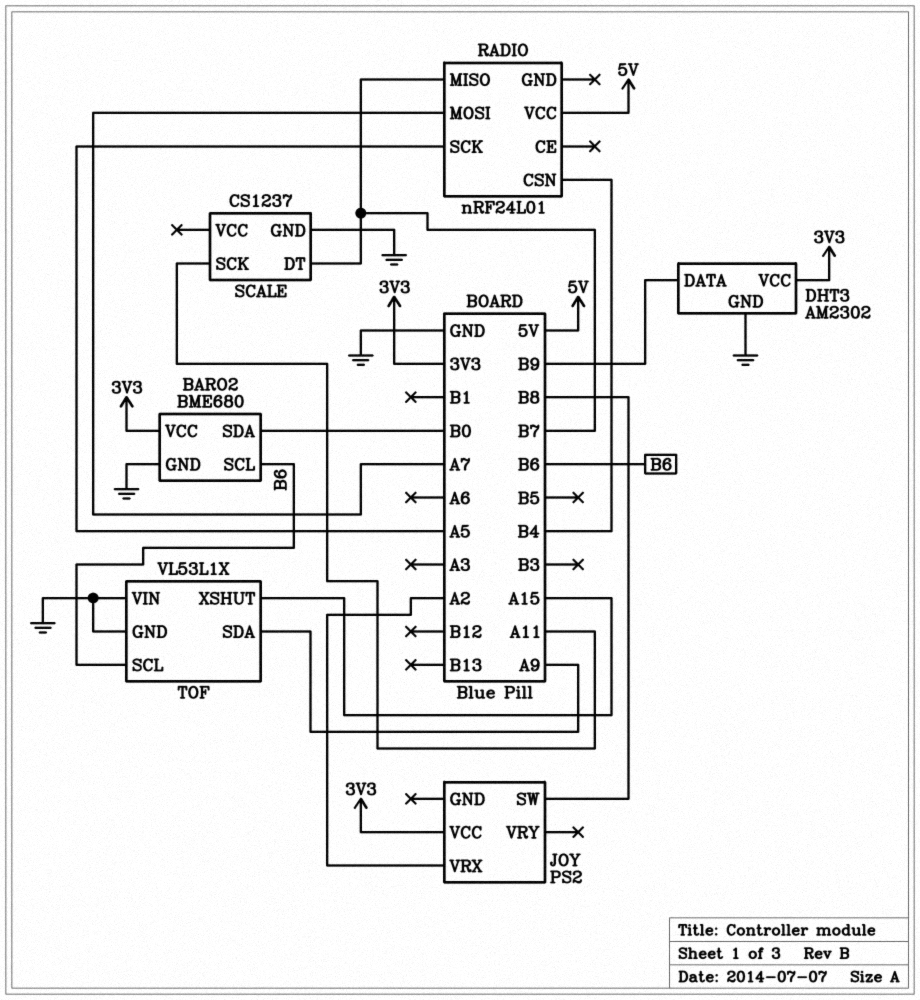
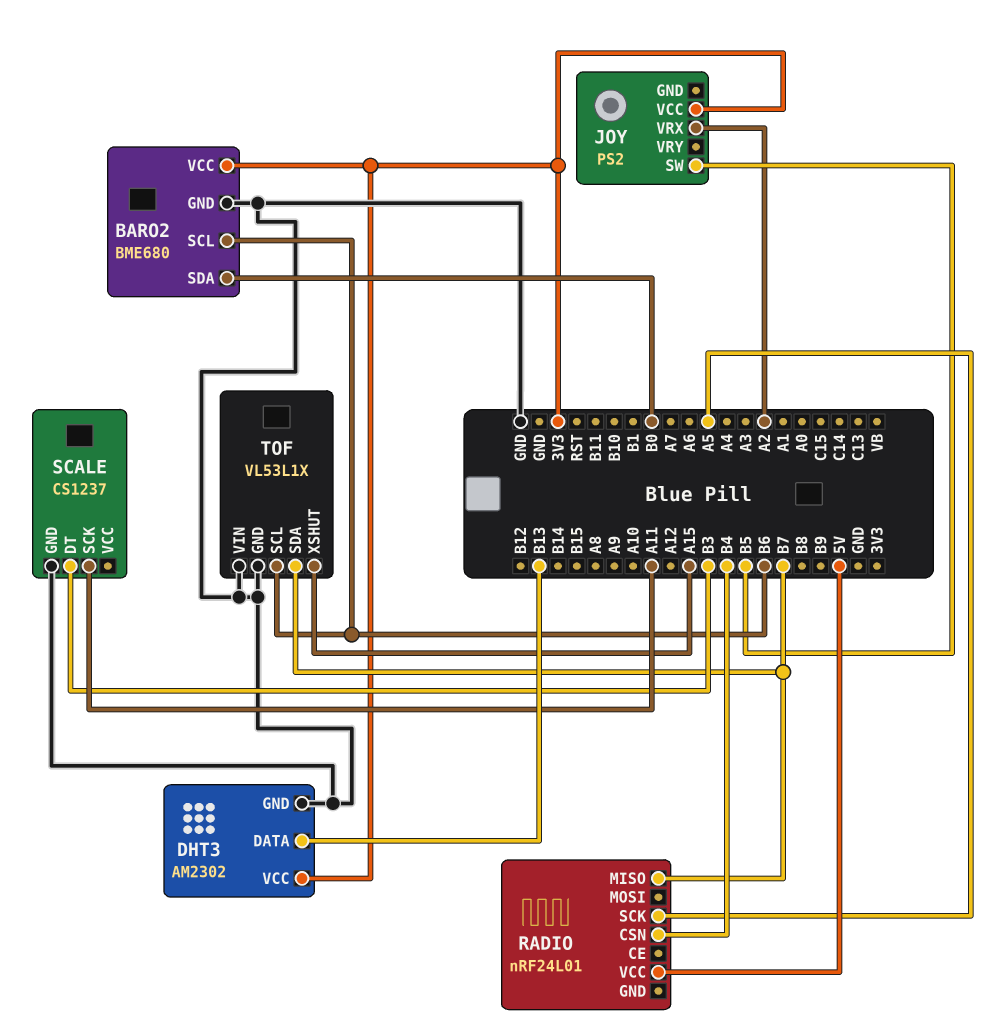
DHT3 pin DATA: B9 -> B13
JOY pin SW: B8 -> B5
RADIO pin MOSI: A7 -> none
SCALE pin DT: B7 -> B3
TOF pin SDA: A9 -> B7

